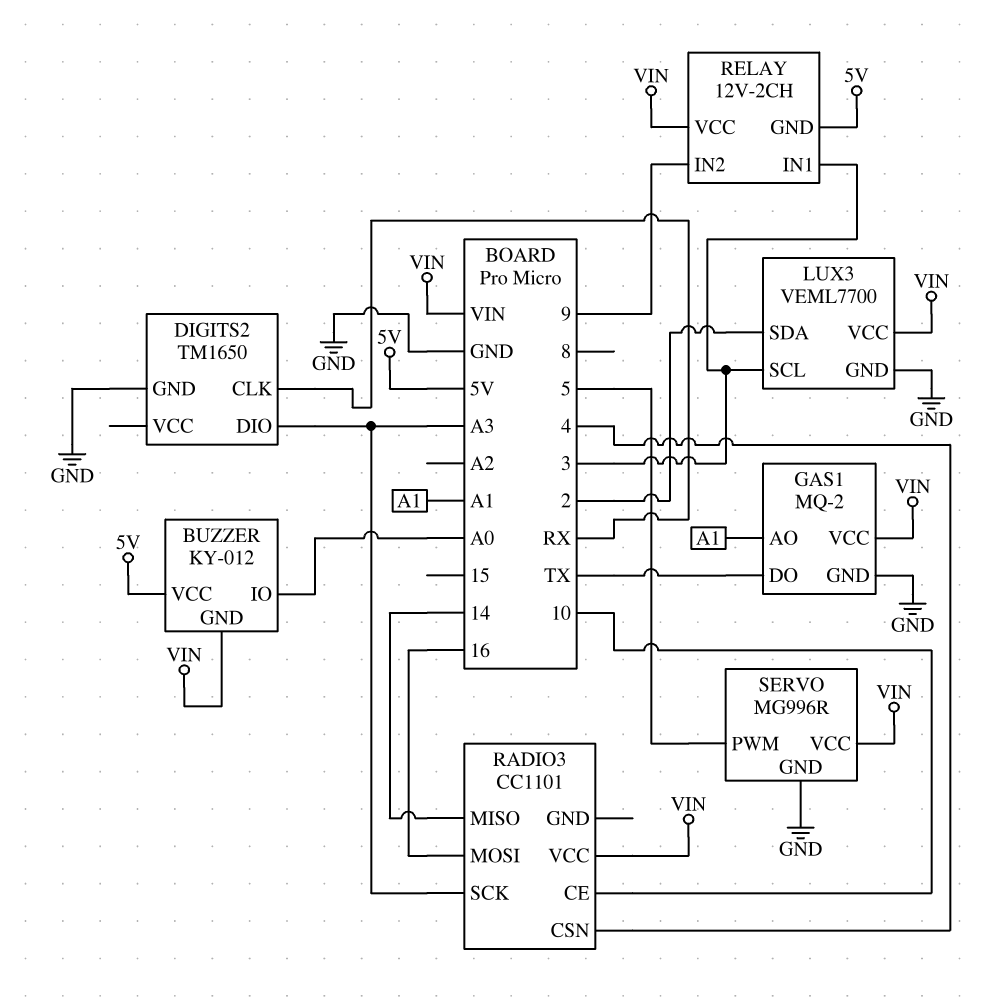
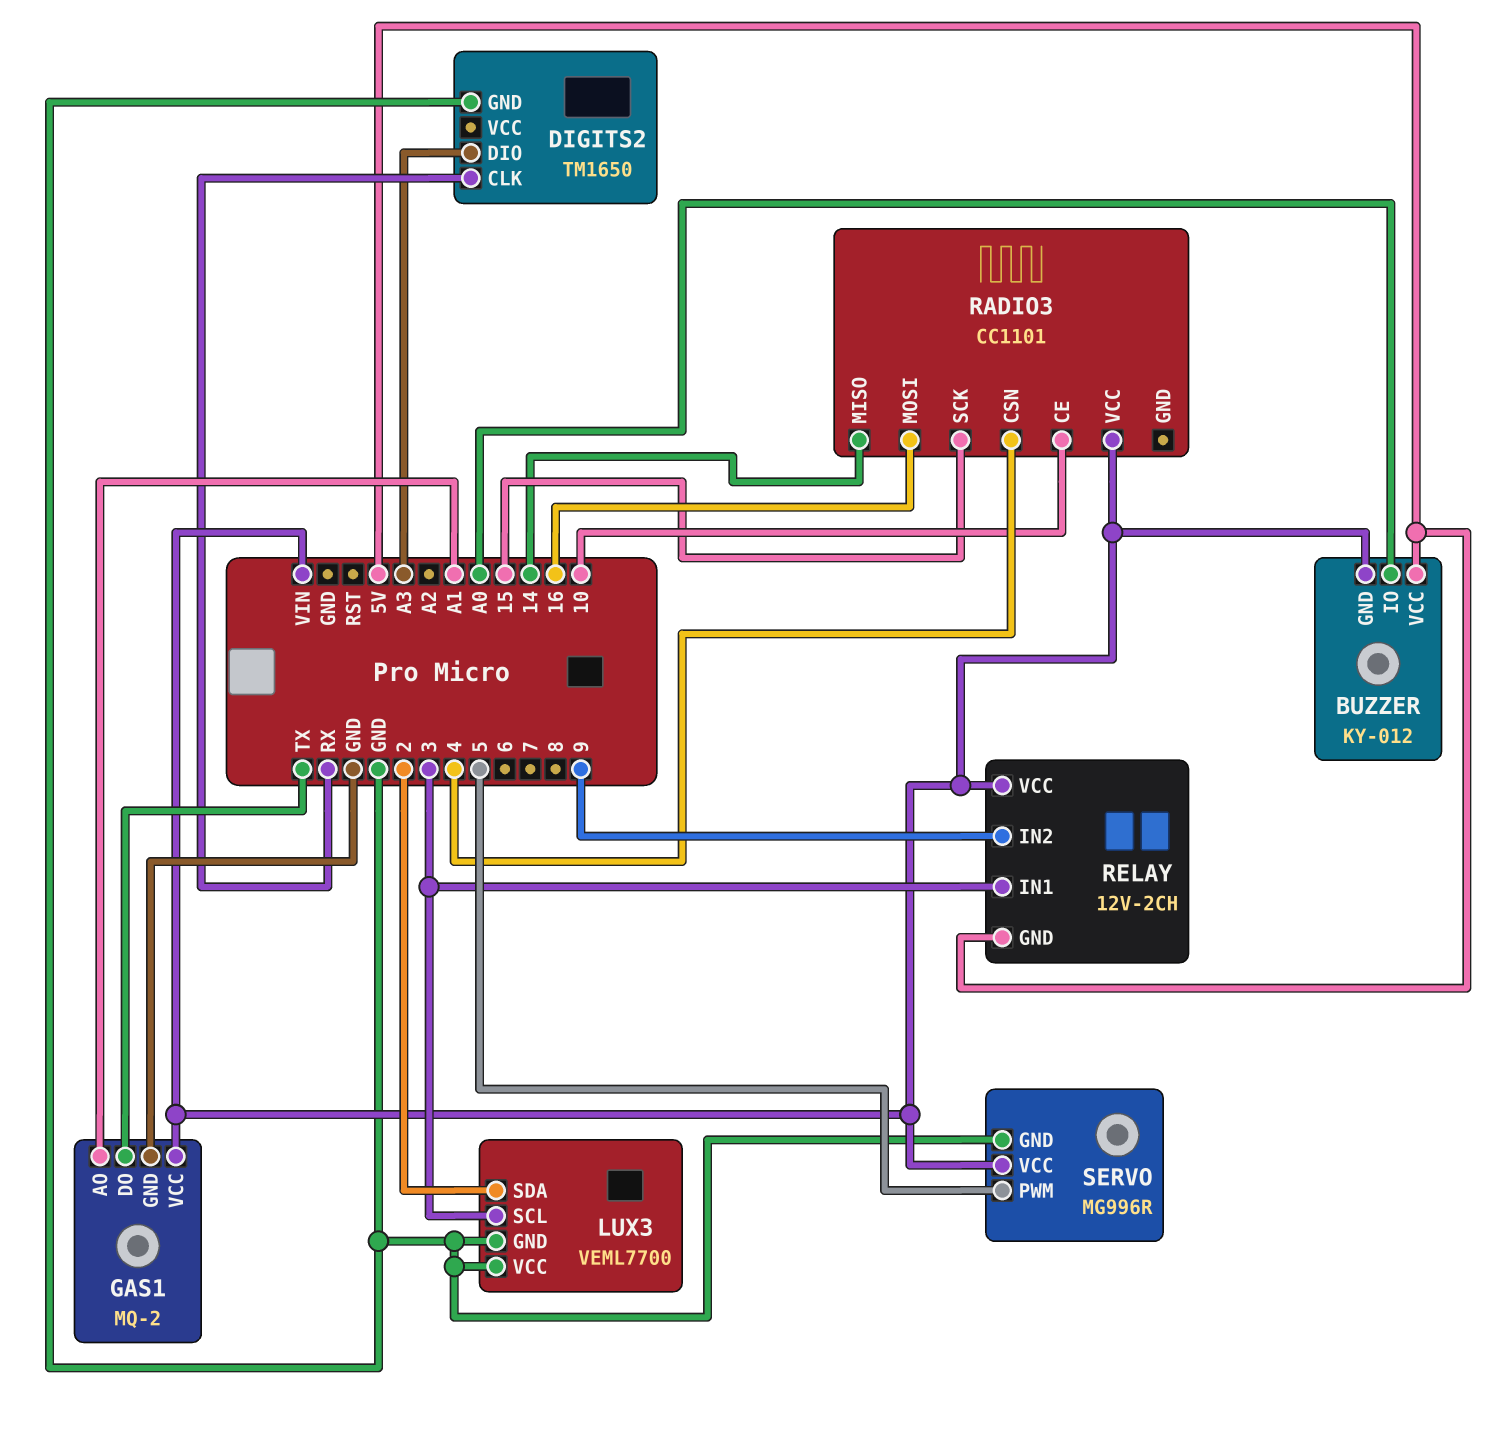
LUX3 pin VCC: VIN -> GND
RADIO3 pin SCK: A3 -> 15

